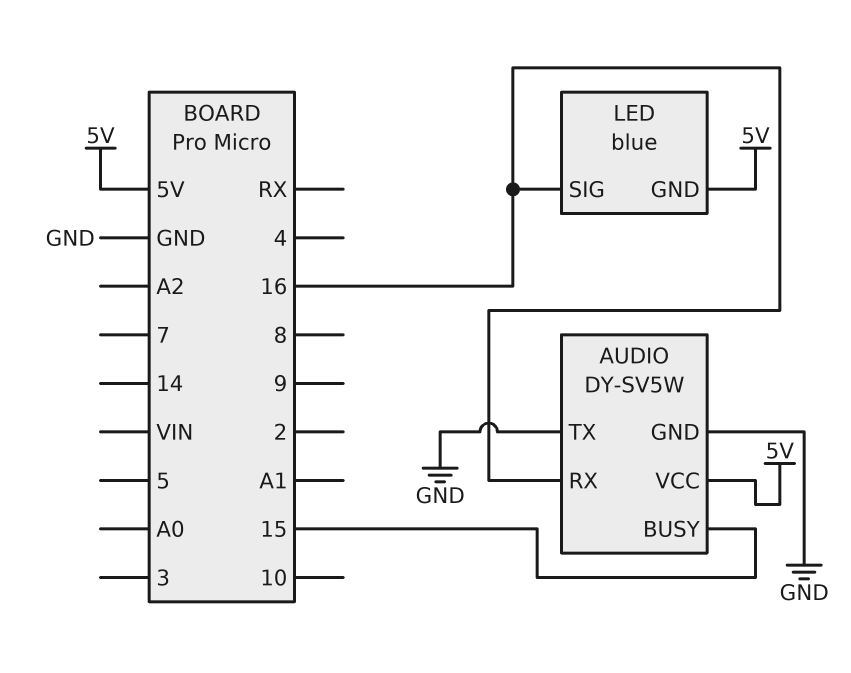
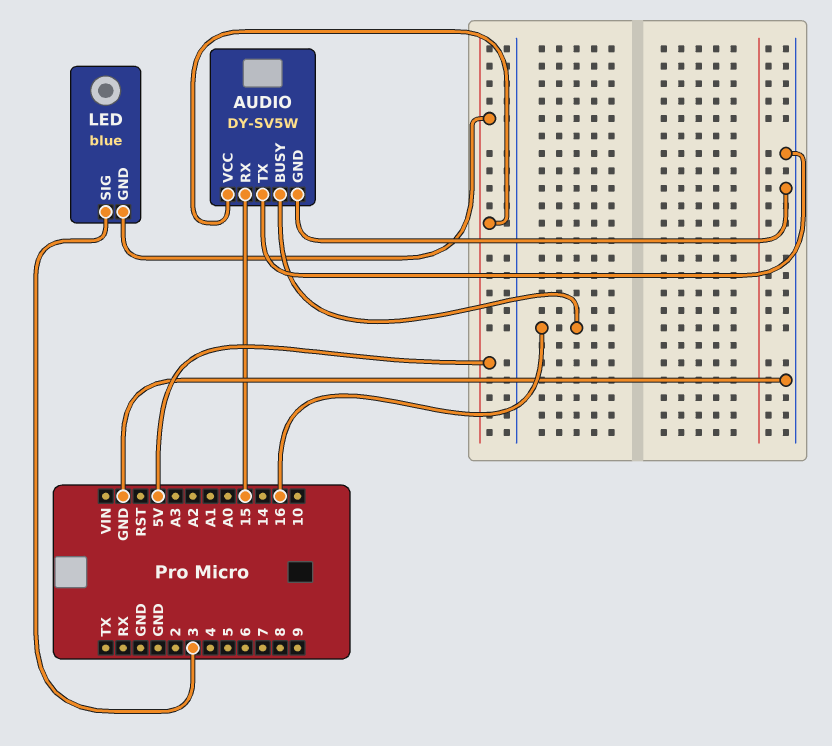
AUDIO pin BUSY: 15 -> 16
AUDIO pin RX: 16 -> 15
LED pin SIG: 16 -> 3

